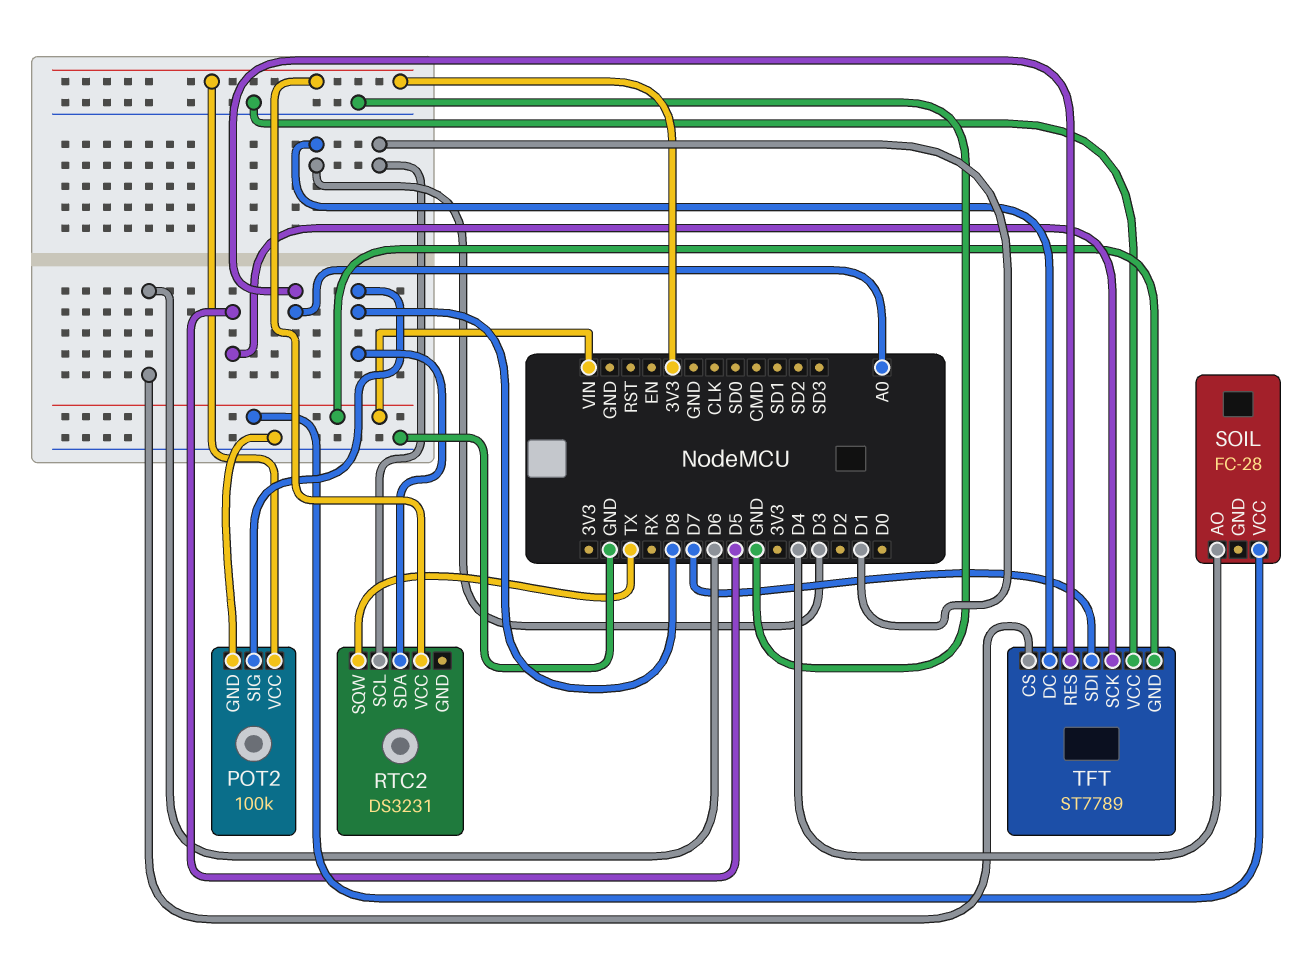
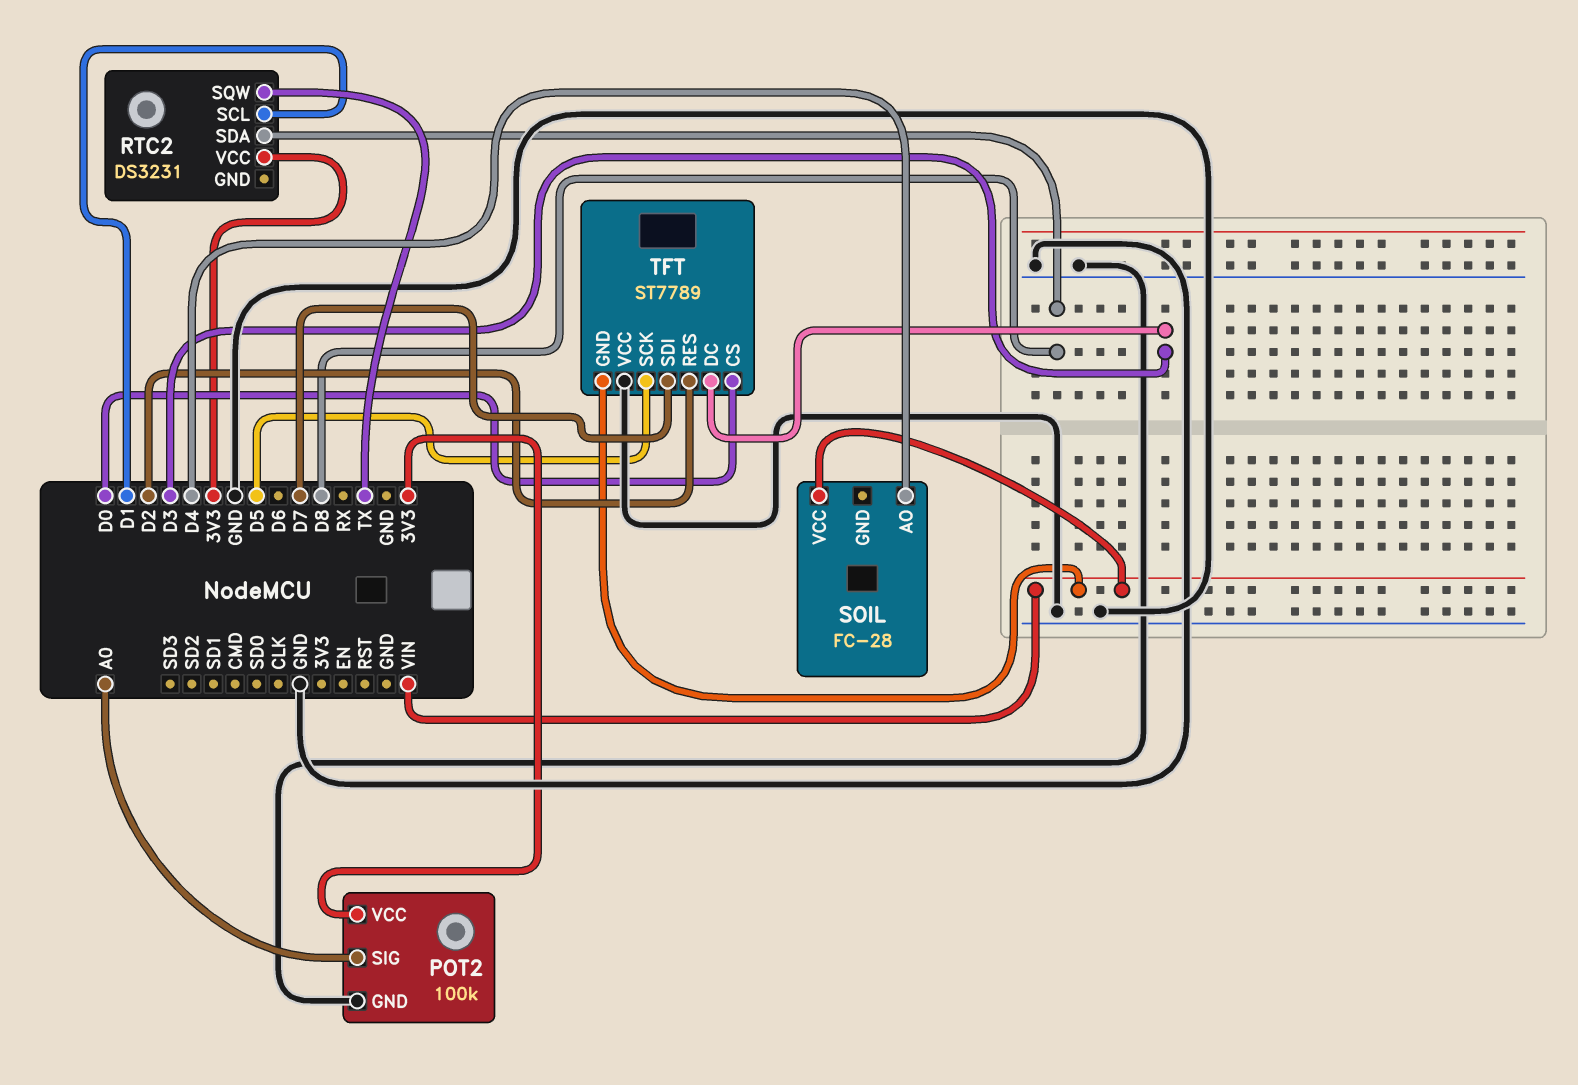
POT2 pin SIG: D8 -> A0
TFT pin CS: D6 -> D0
TFT pin RES: A0 -> D2

